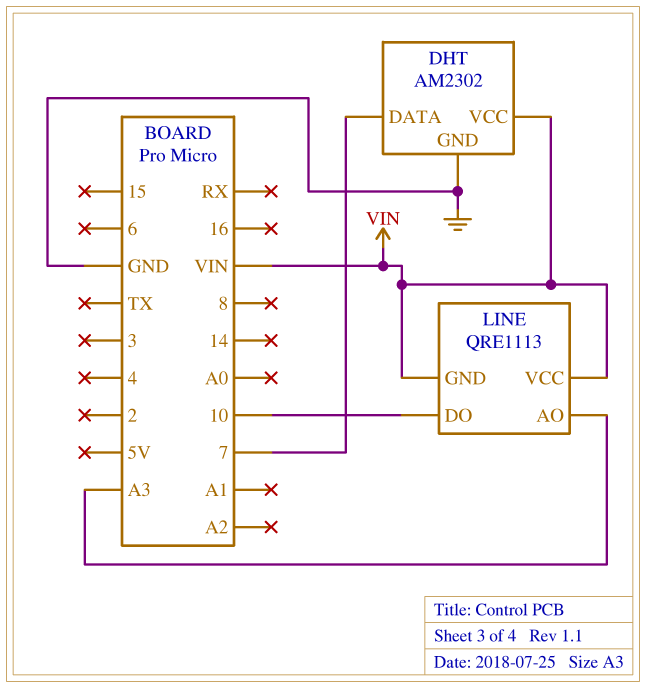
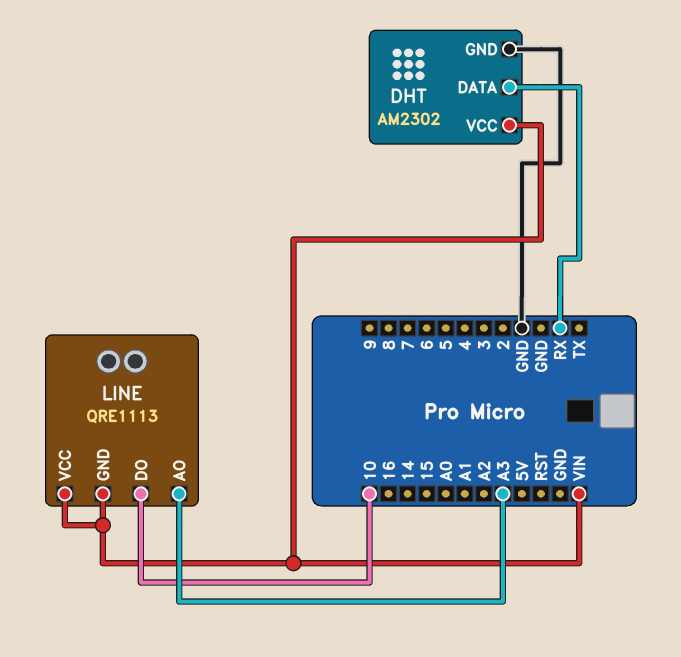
DHT pin DATA: 7 -> RX

